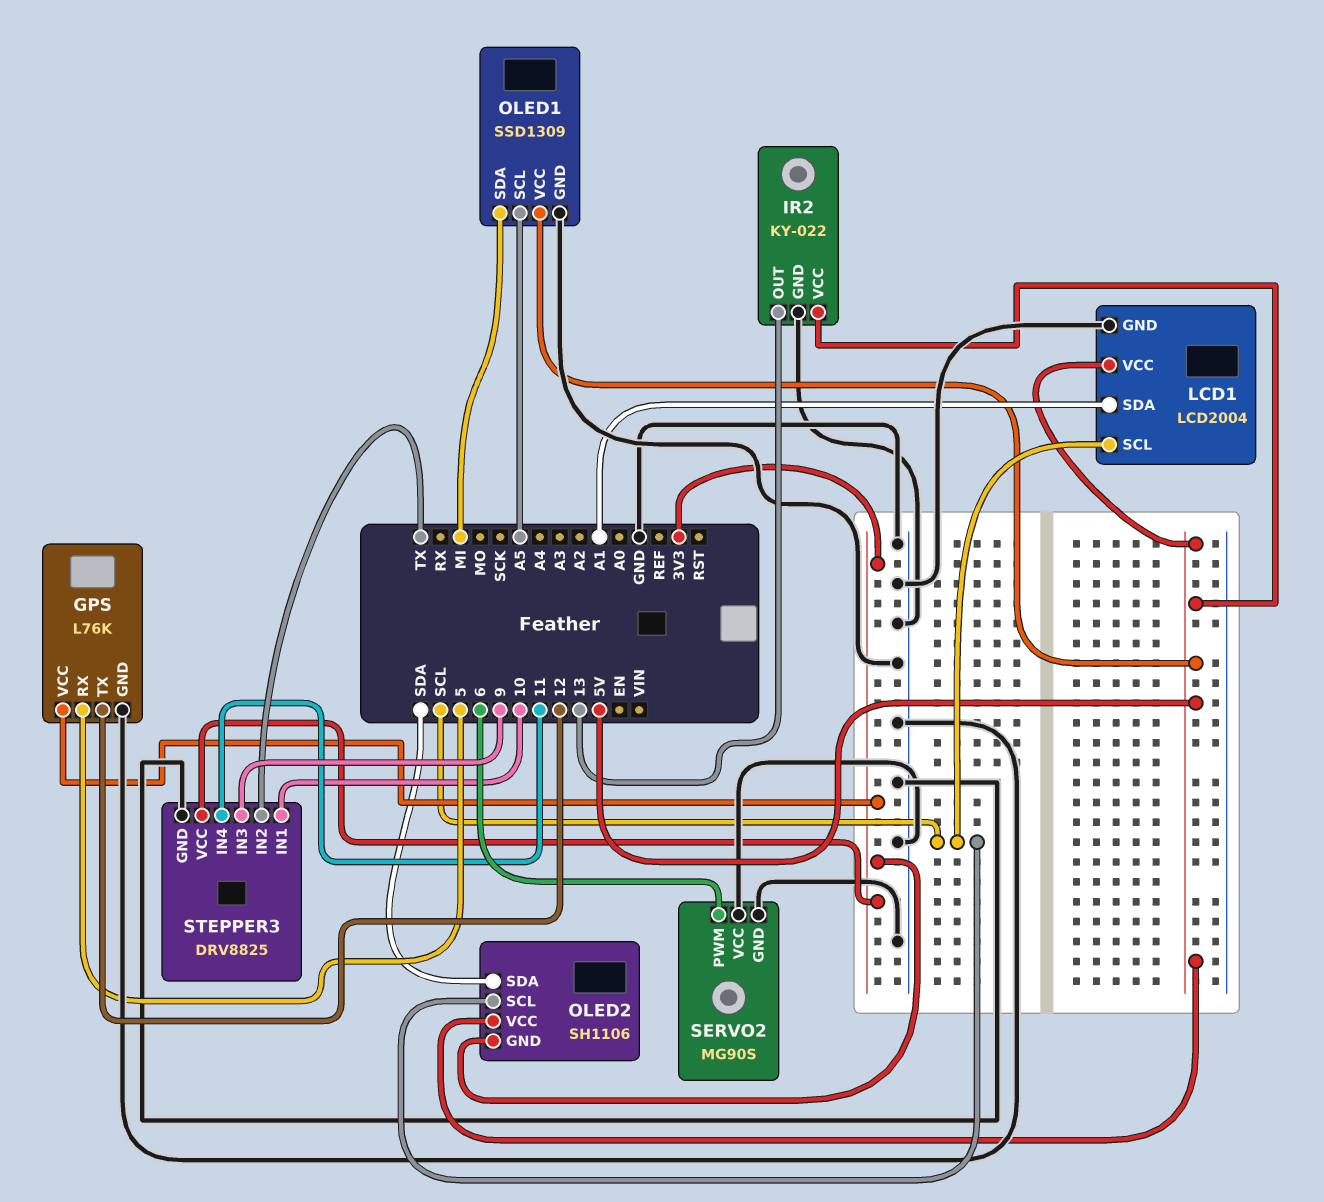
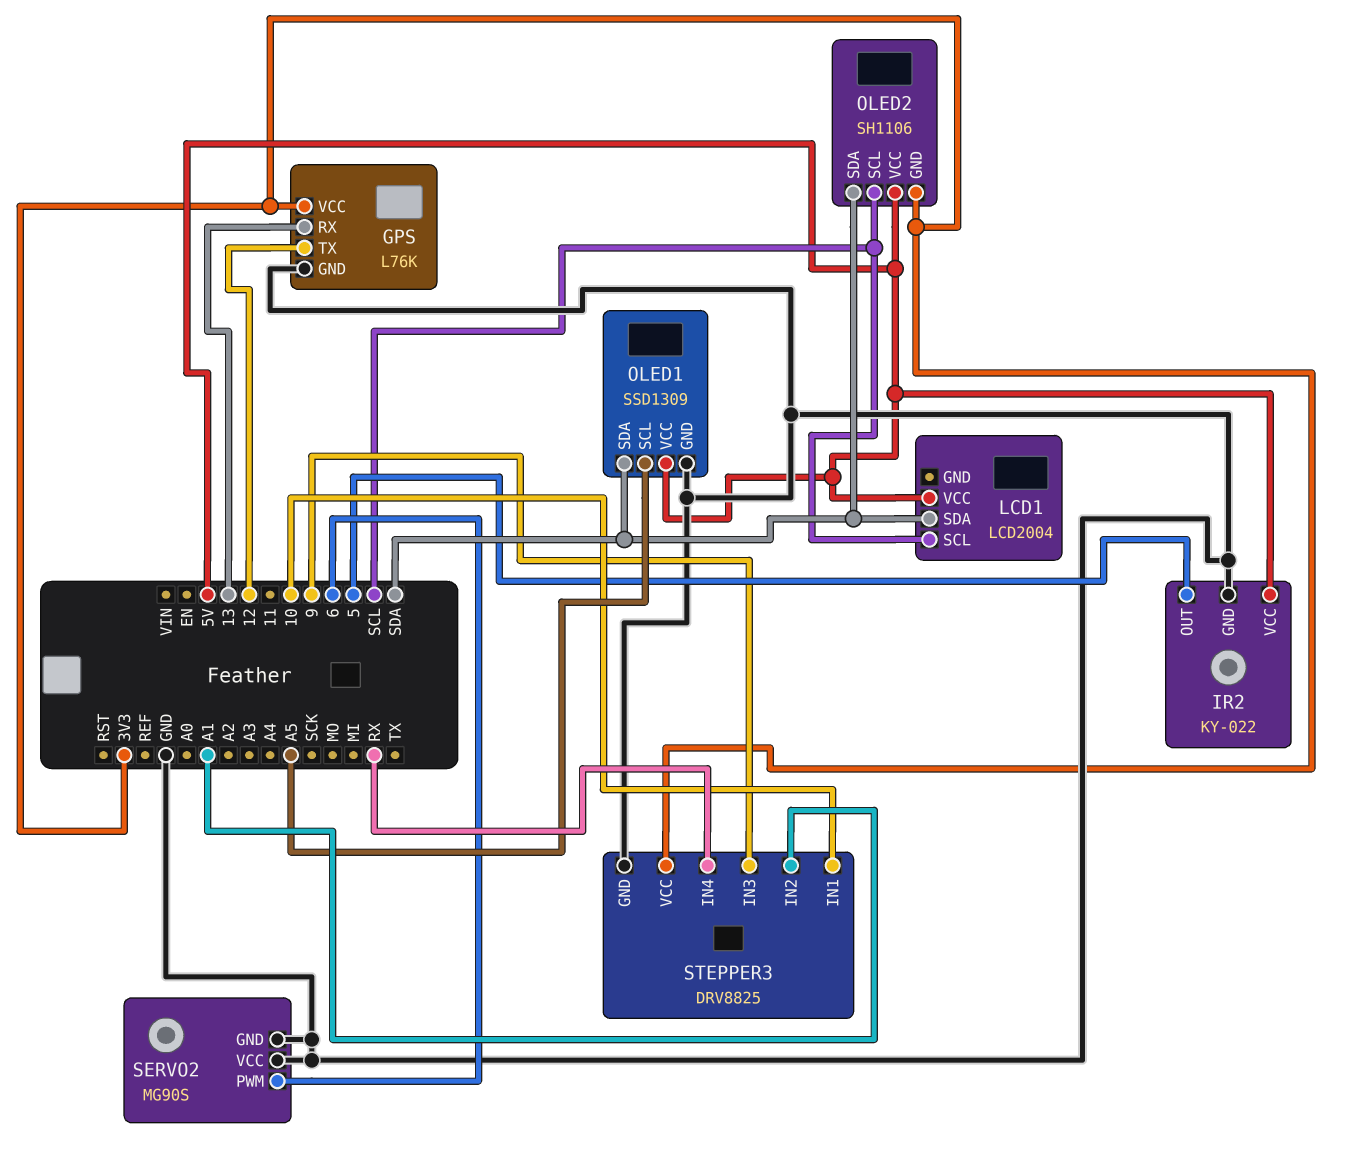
GPS pin RX: 5 -> 13
IR2 pin OUT: 13 -> 5
LCD1 pin GND: GND -> none
LCD1 pin SDA: A1 -> SDA
OLED1 pin SDA: MI -> SDA
STEPPER3 pin IN2: TX -> A1
STEPPER3 pin IN4: 11 -> RX

